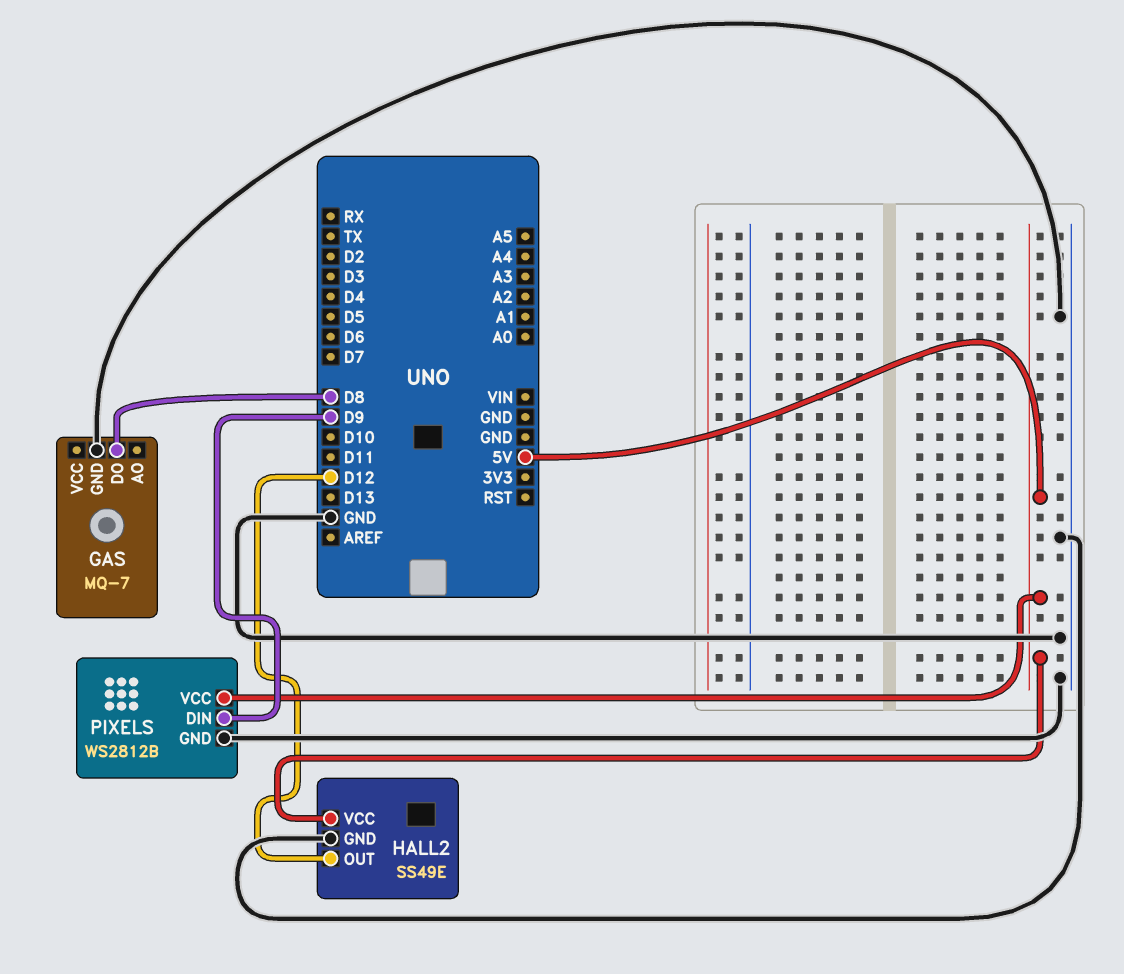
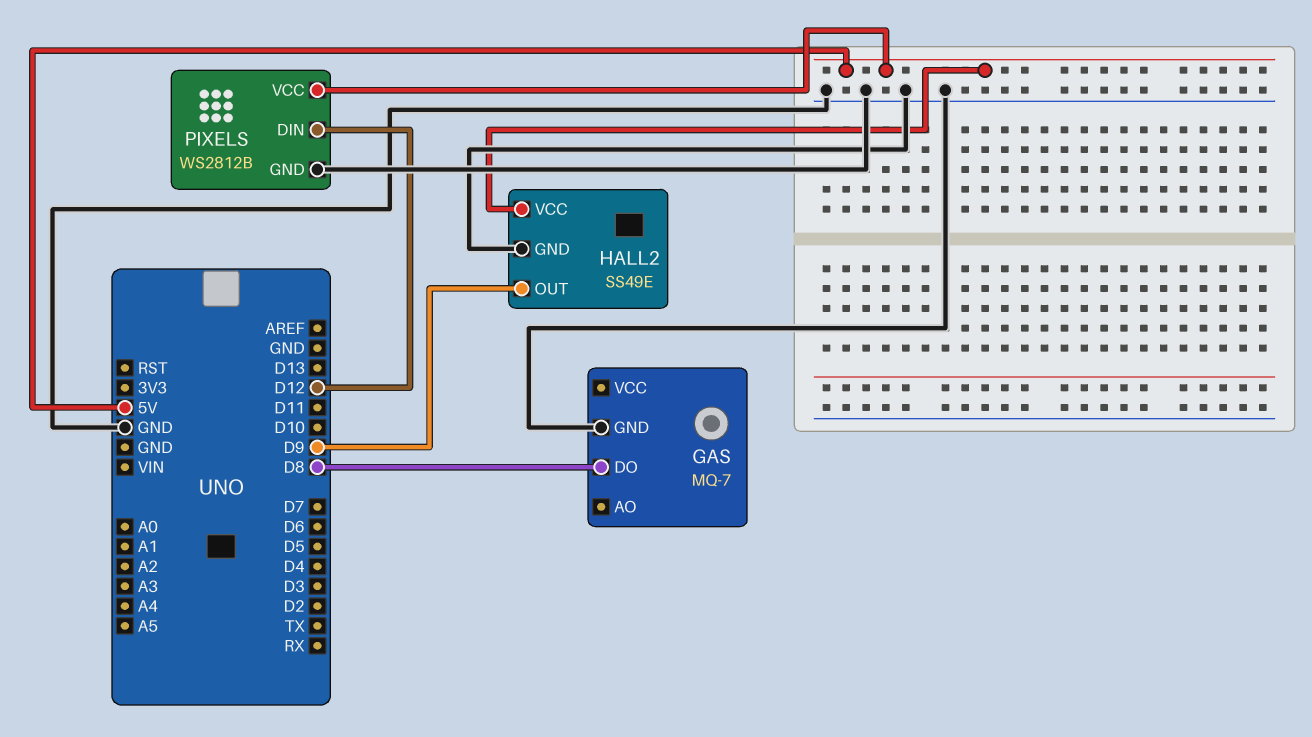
HALL2 pin OUT: D12 -> D9
PIXELS pin DIN: D9 -> D12

